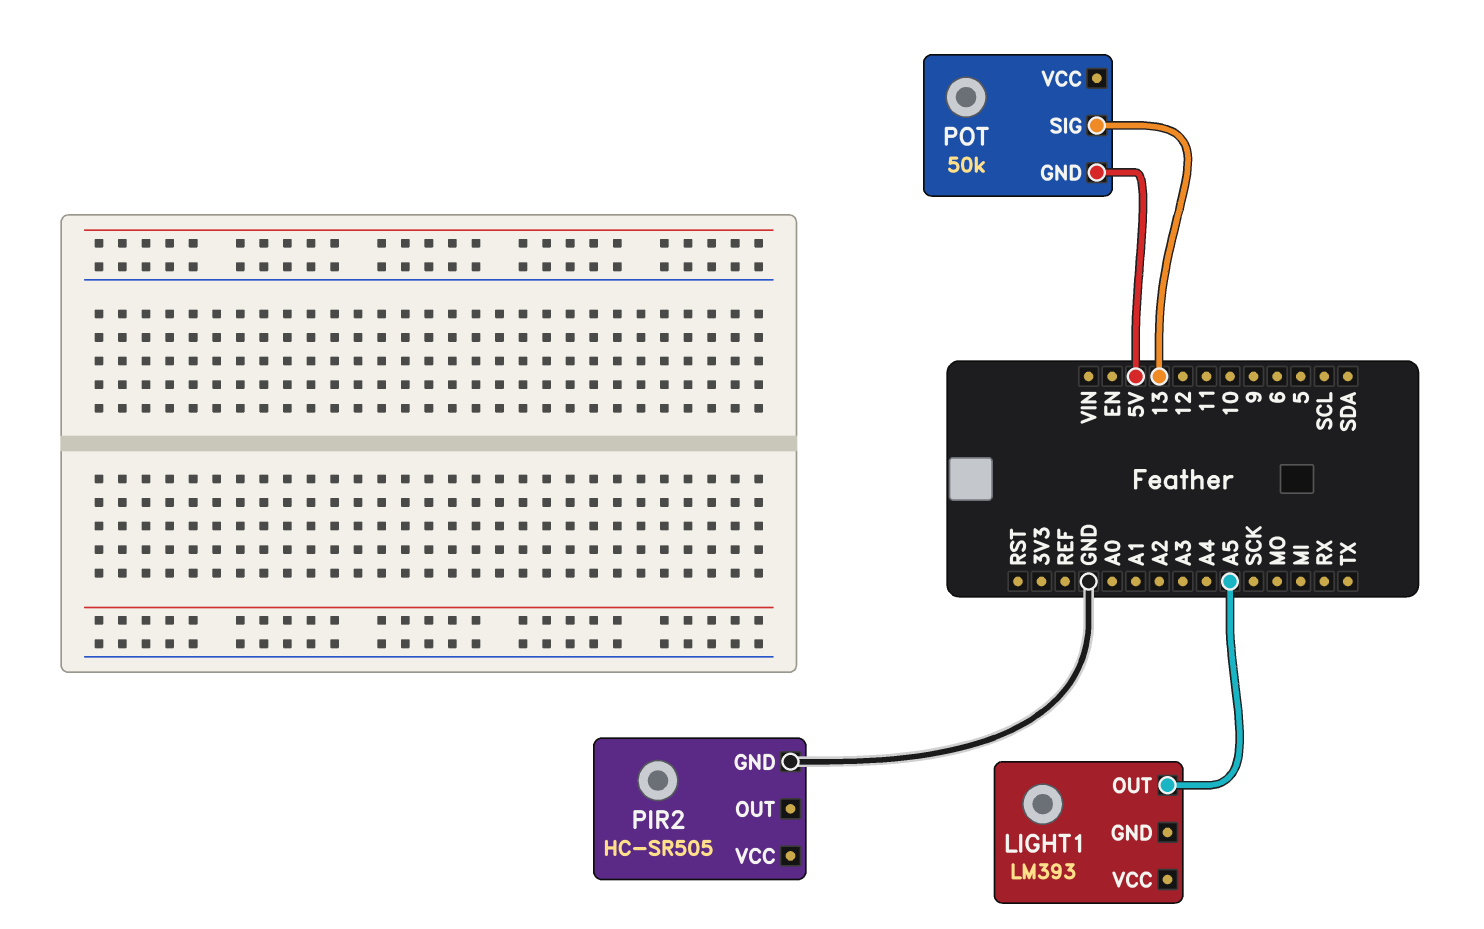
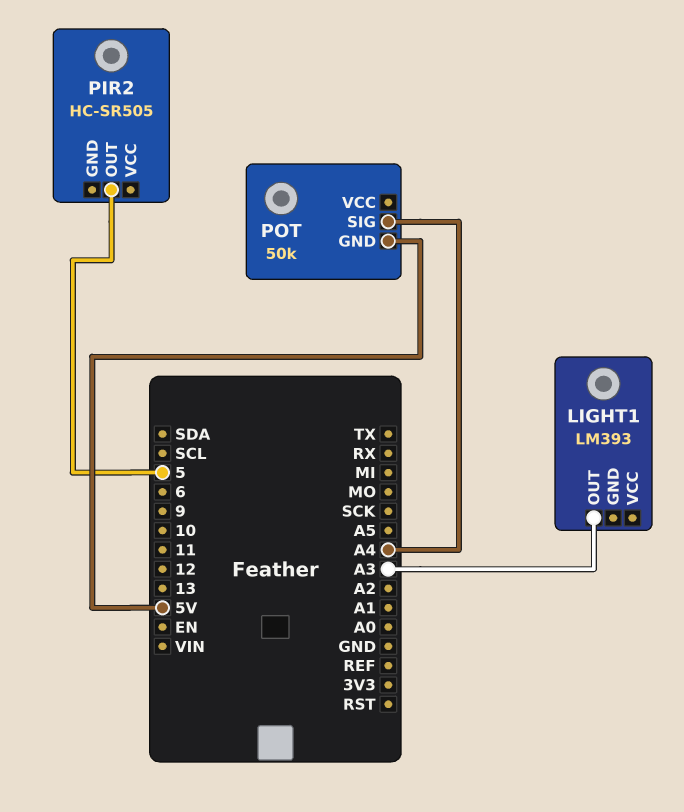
LIGHT1 pin OUT: A5 -> A3
PIR2 pin GND: GND -> none
PIR2 pin OUT: none -> 5
POT pin SIG: 13 -> A4

